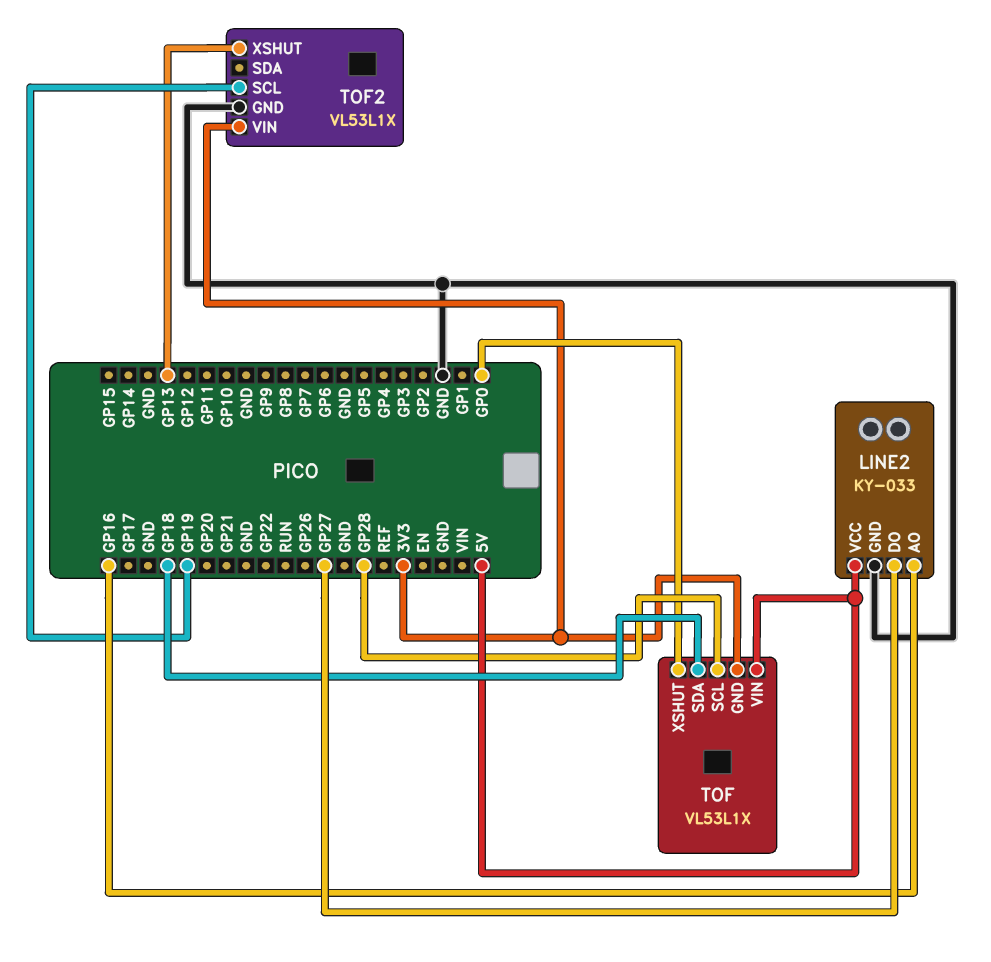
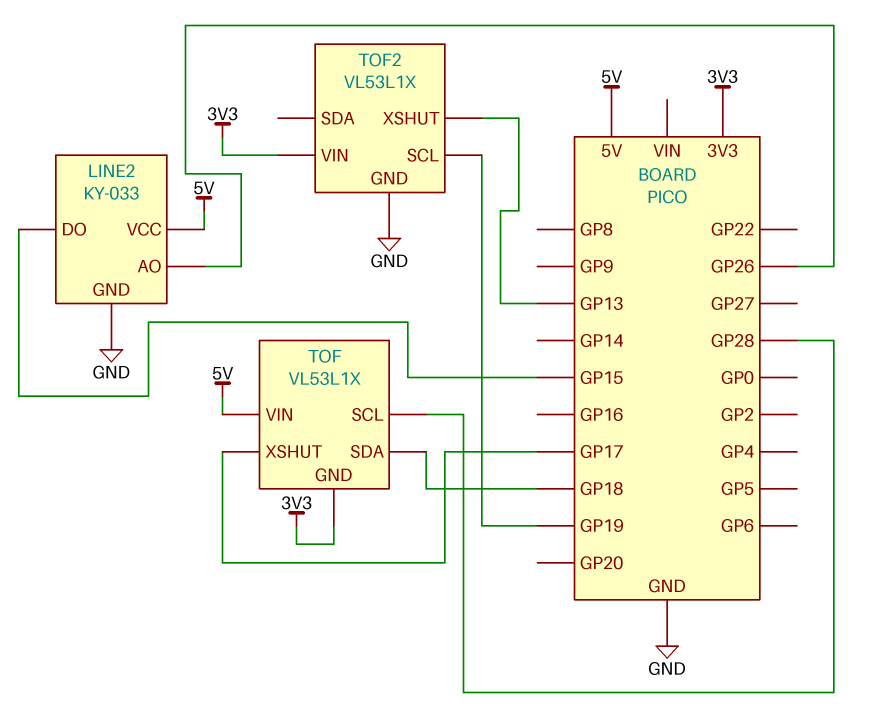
LINE2 pin AO: GP16 -> GP26
LINE2 pin DO: GP27 -> GP15
TOF pin XSHUT: GP0 -> GP17

